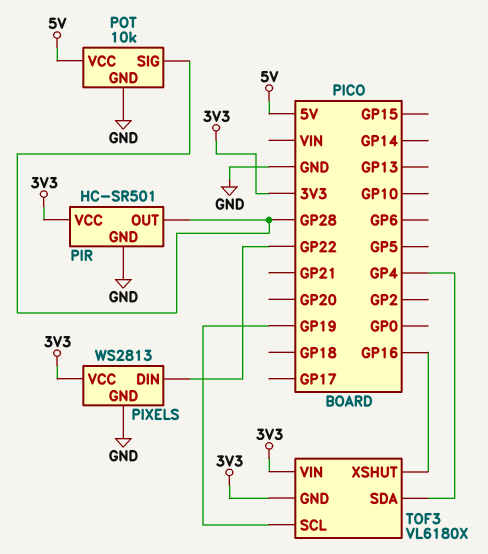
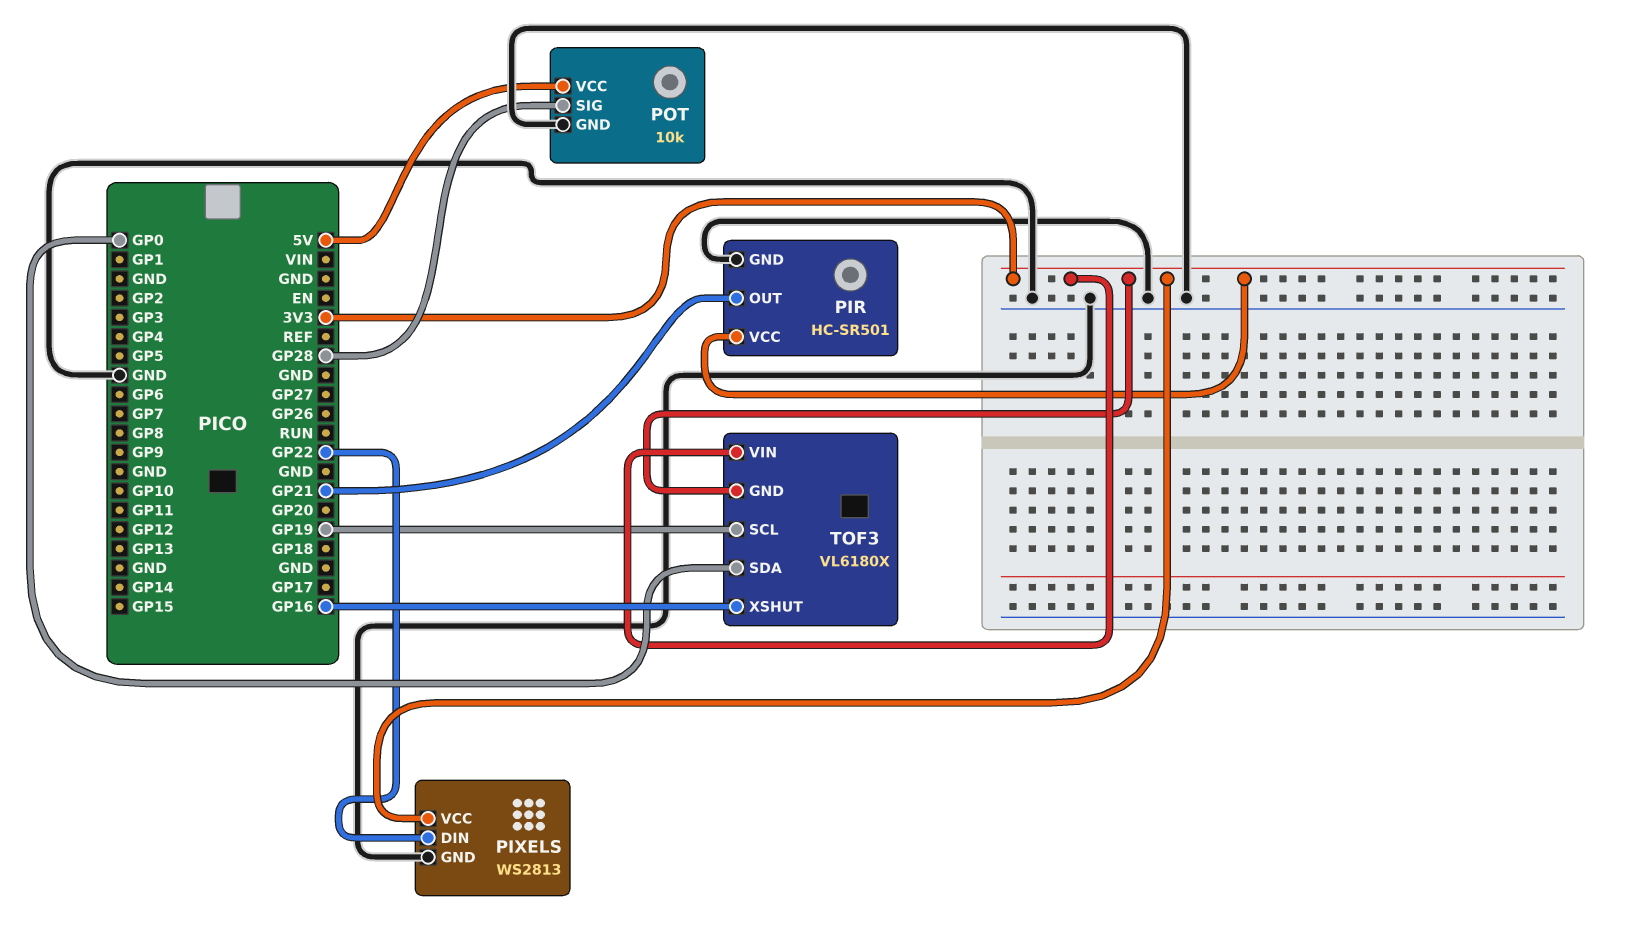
PIR pin OUT: GP28 -> GP21
TOF3 pin SDA: GP4 -> GP0

